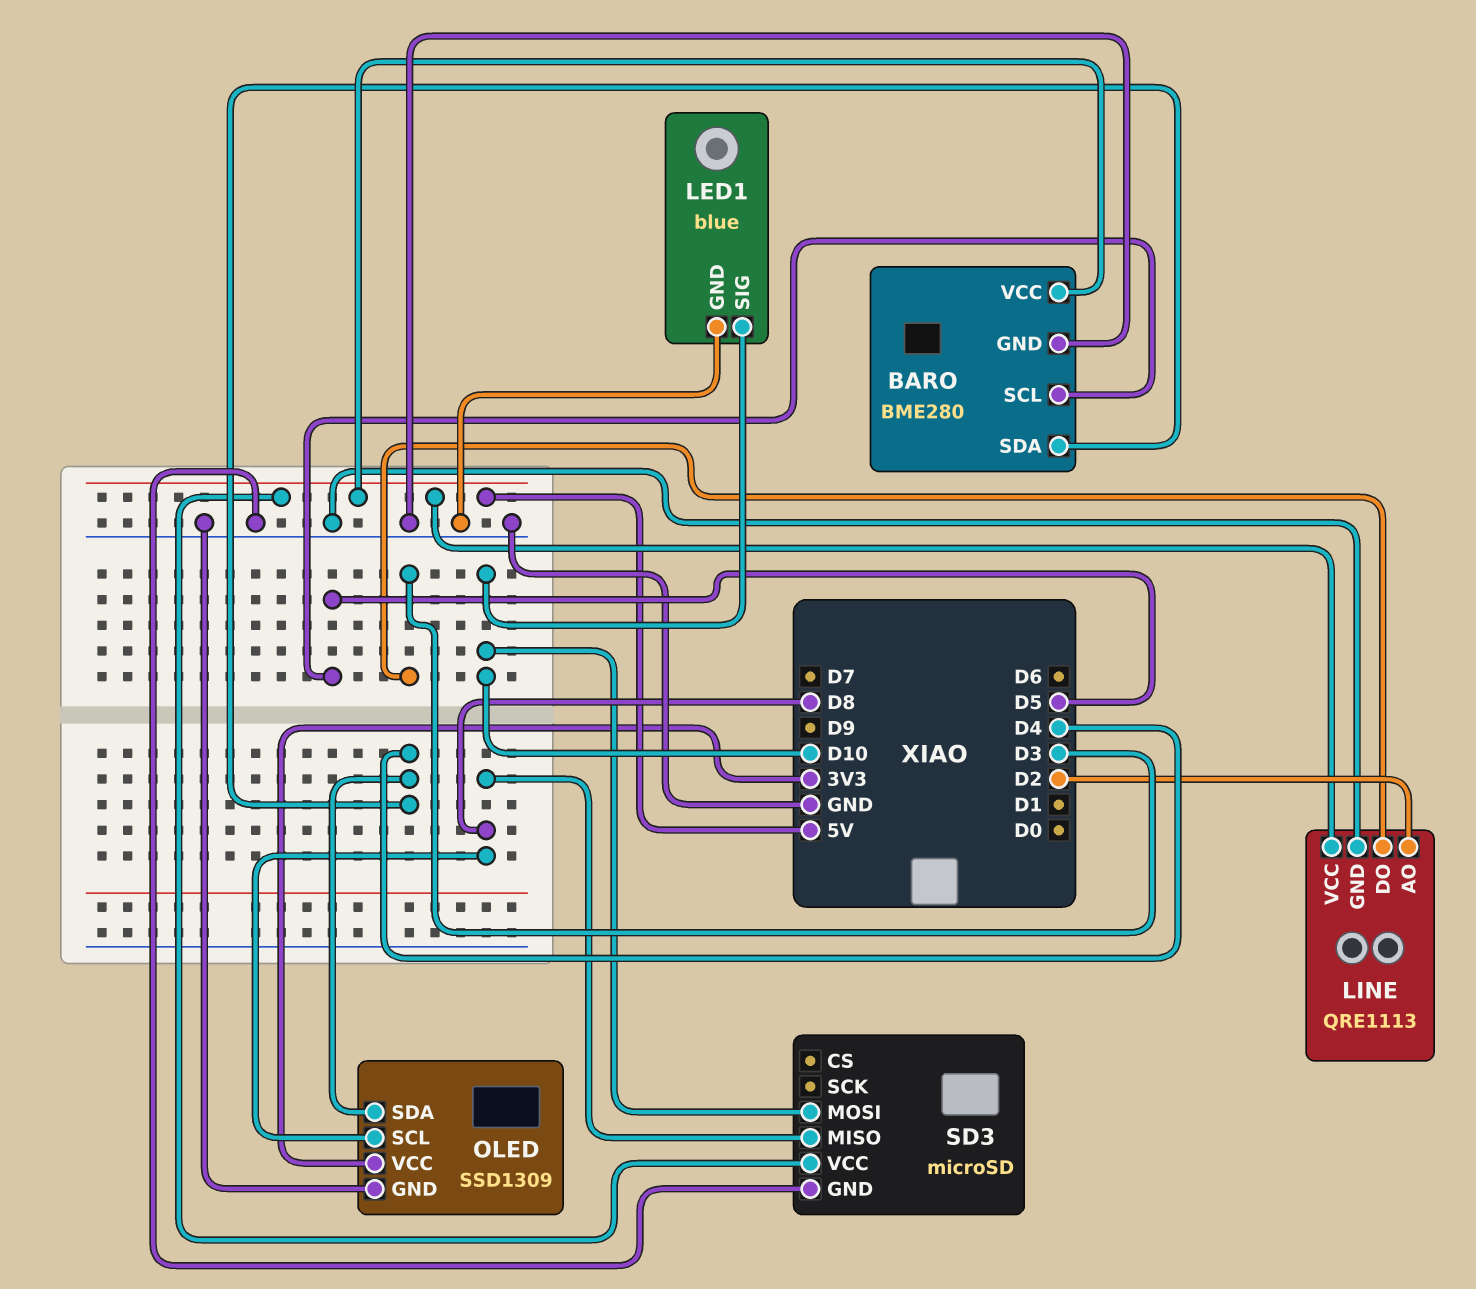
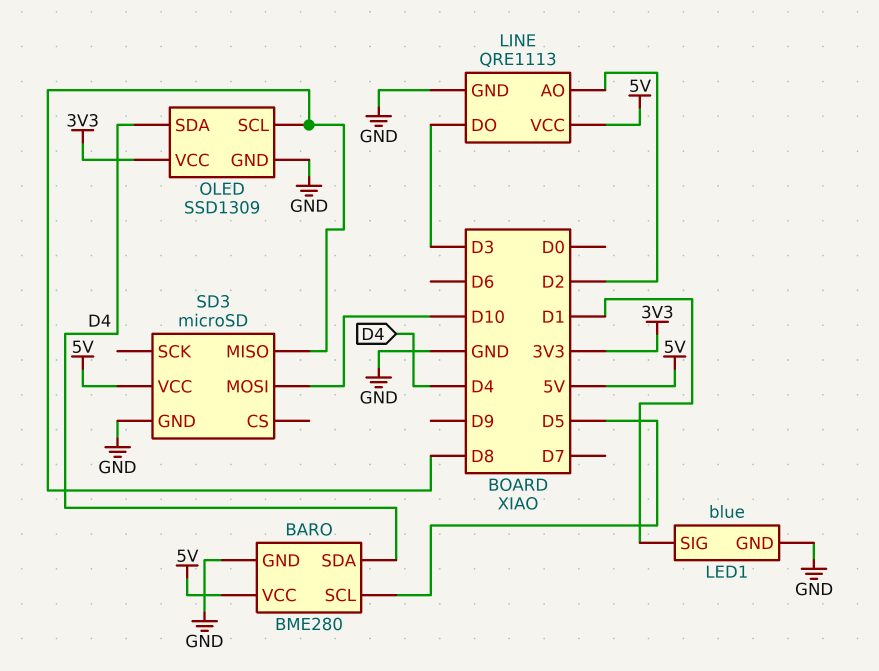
LED1 pin SIG: D10 -> D1

